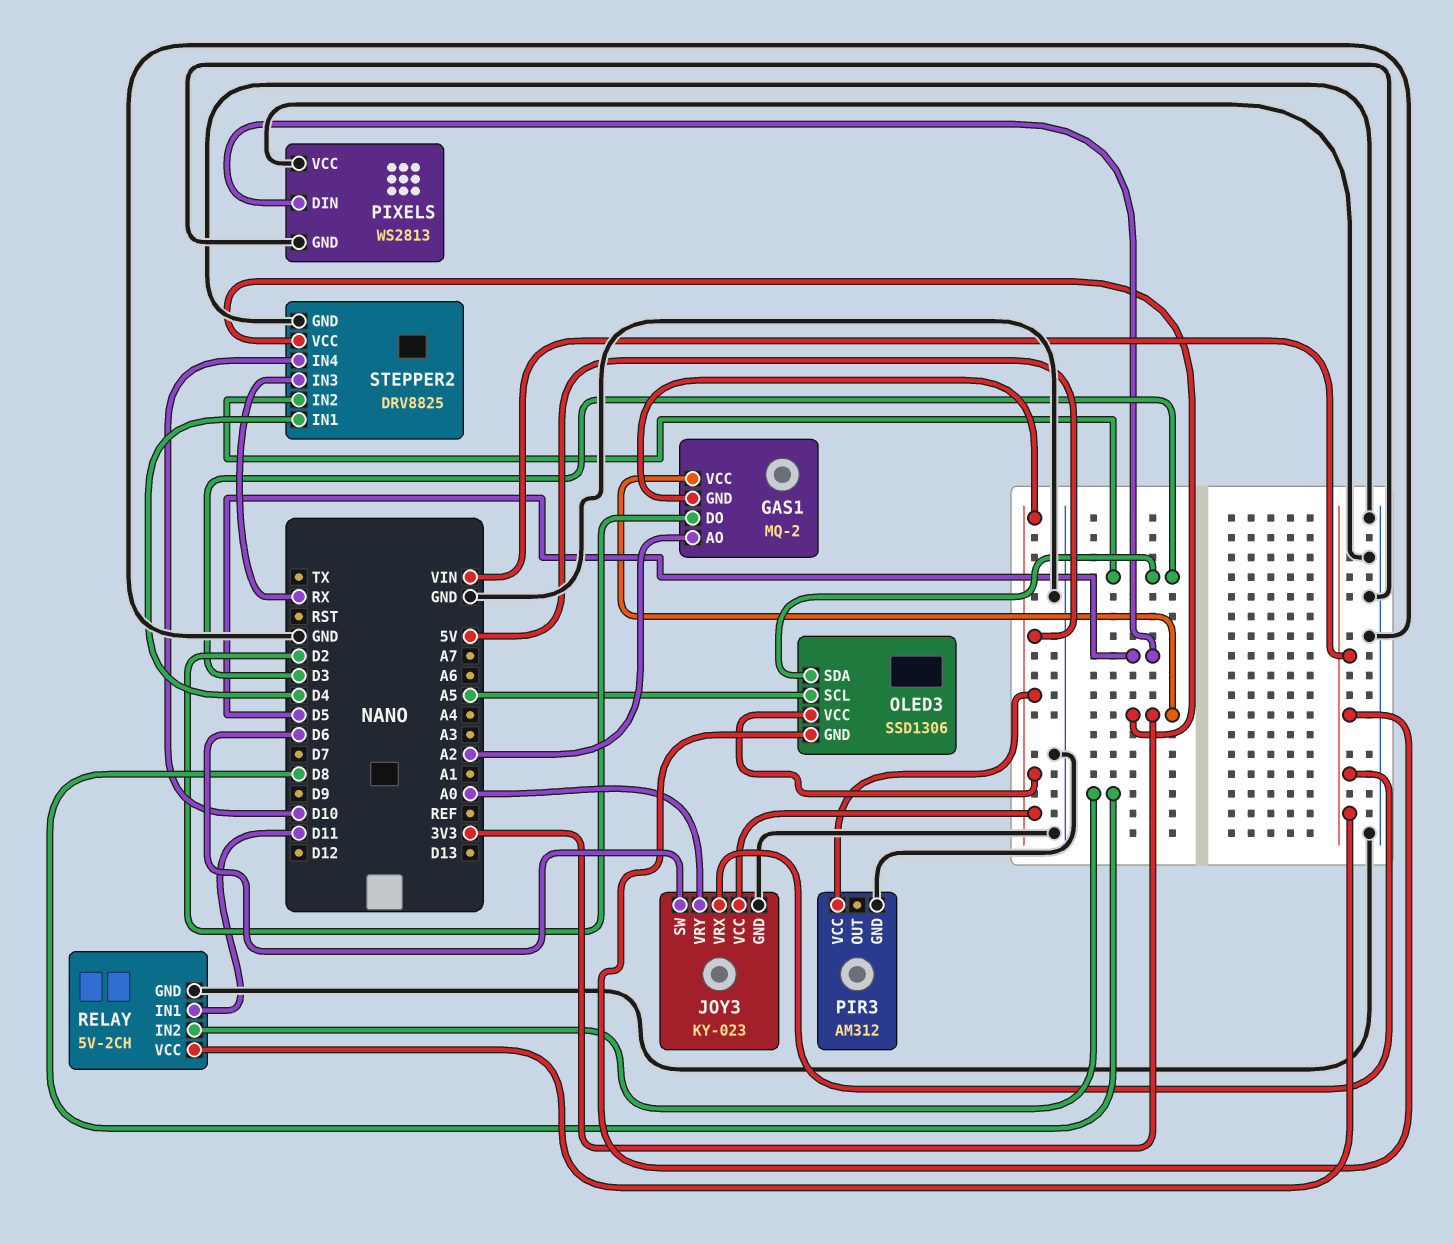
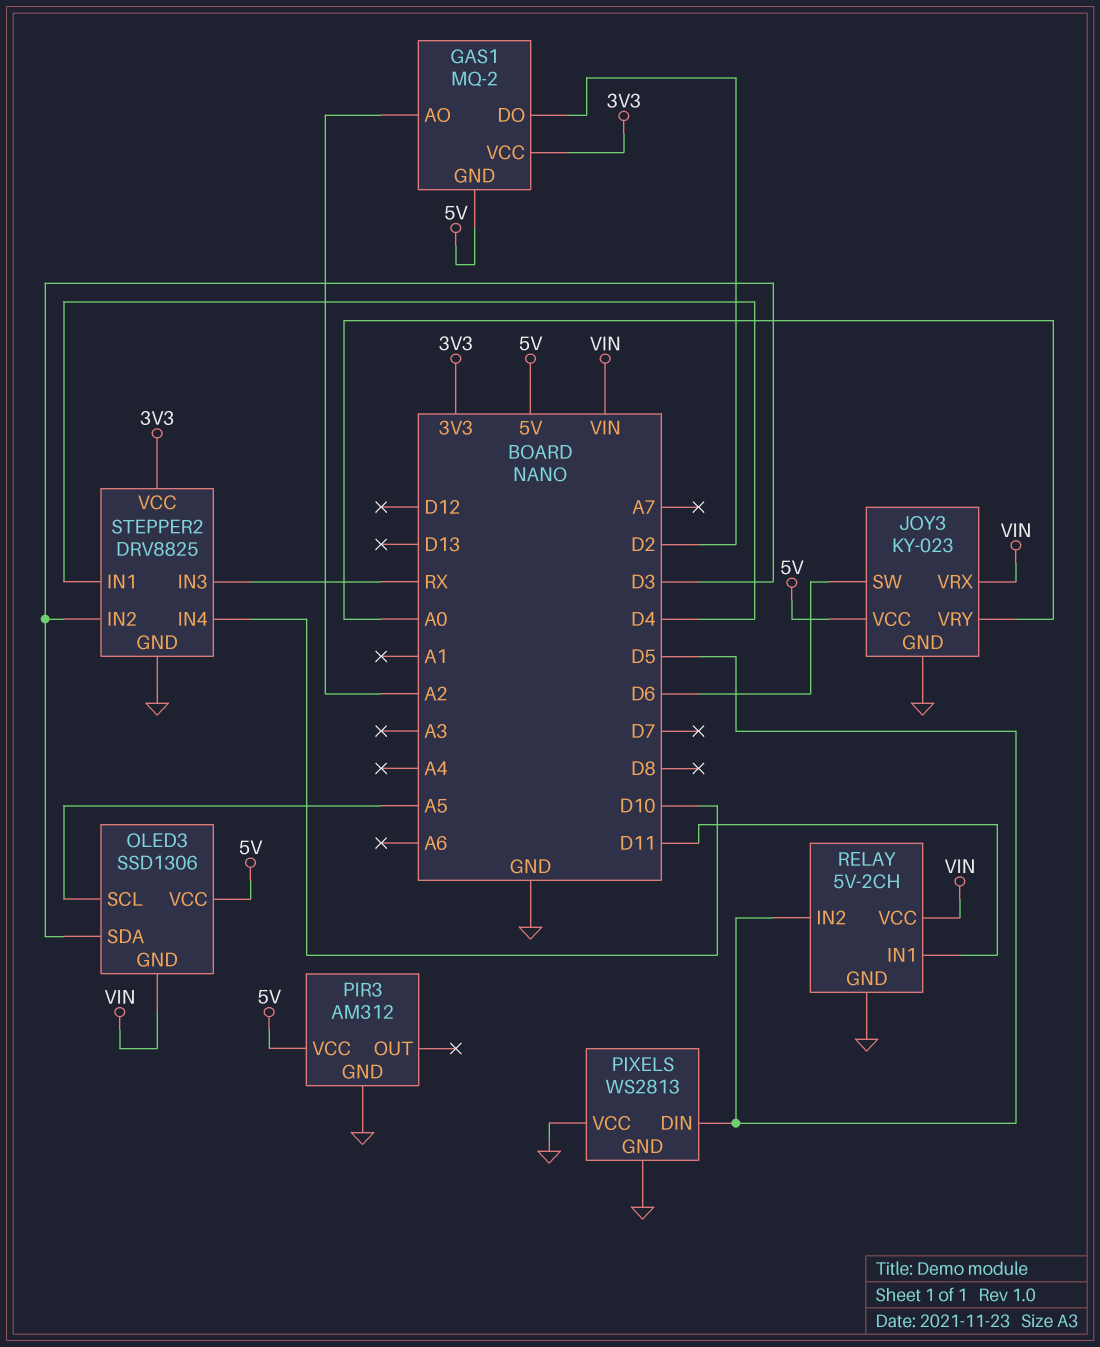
RELAY pin IN2: D8 -> D5

